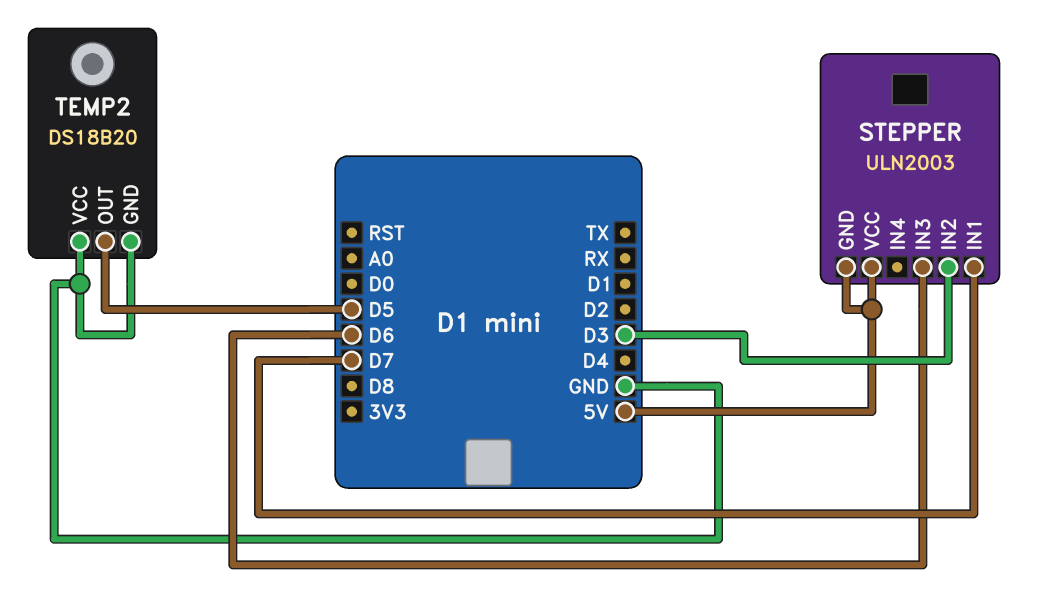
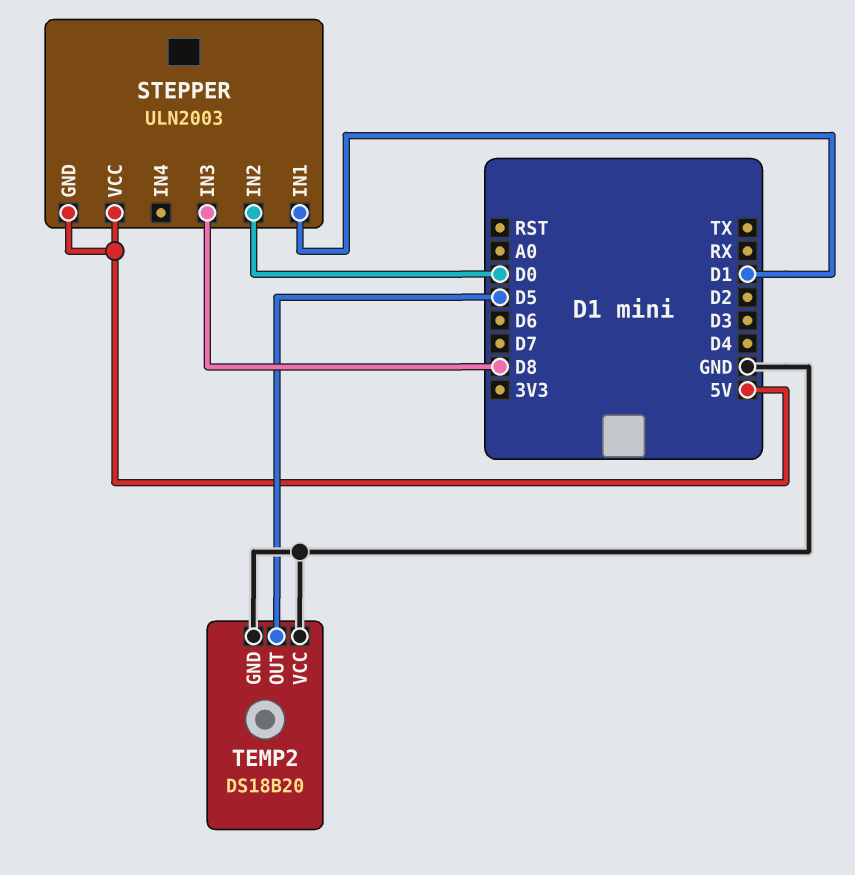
STEPPER pin IN1: D7 -> D1
STEPPER pin IN2: D3 -> D0
STEPPER pin IN3: D6 -> D8

